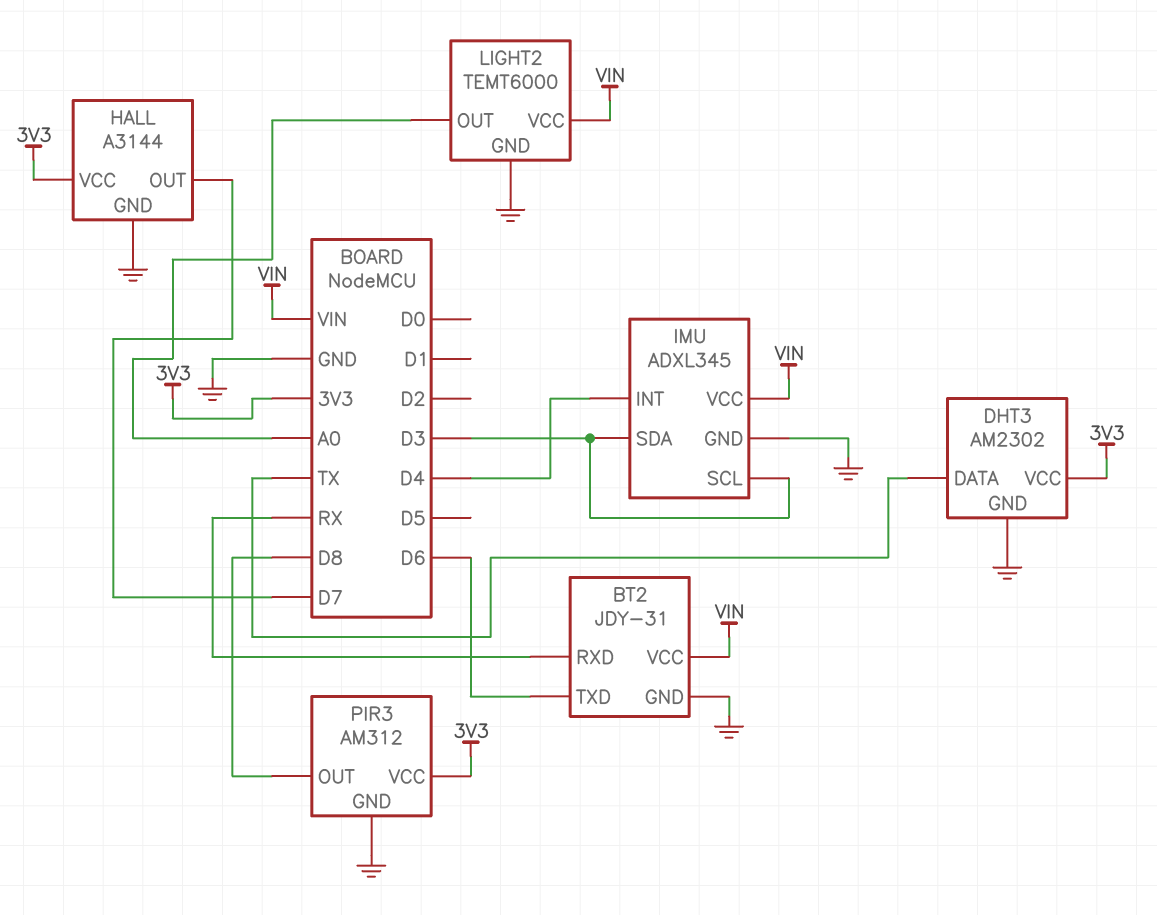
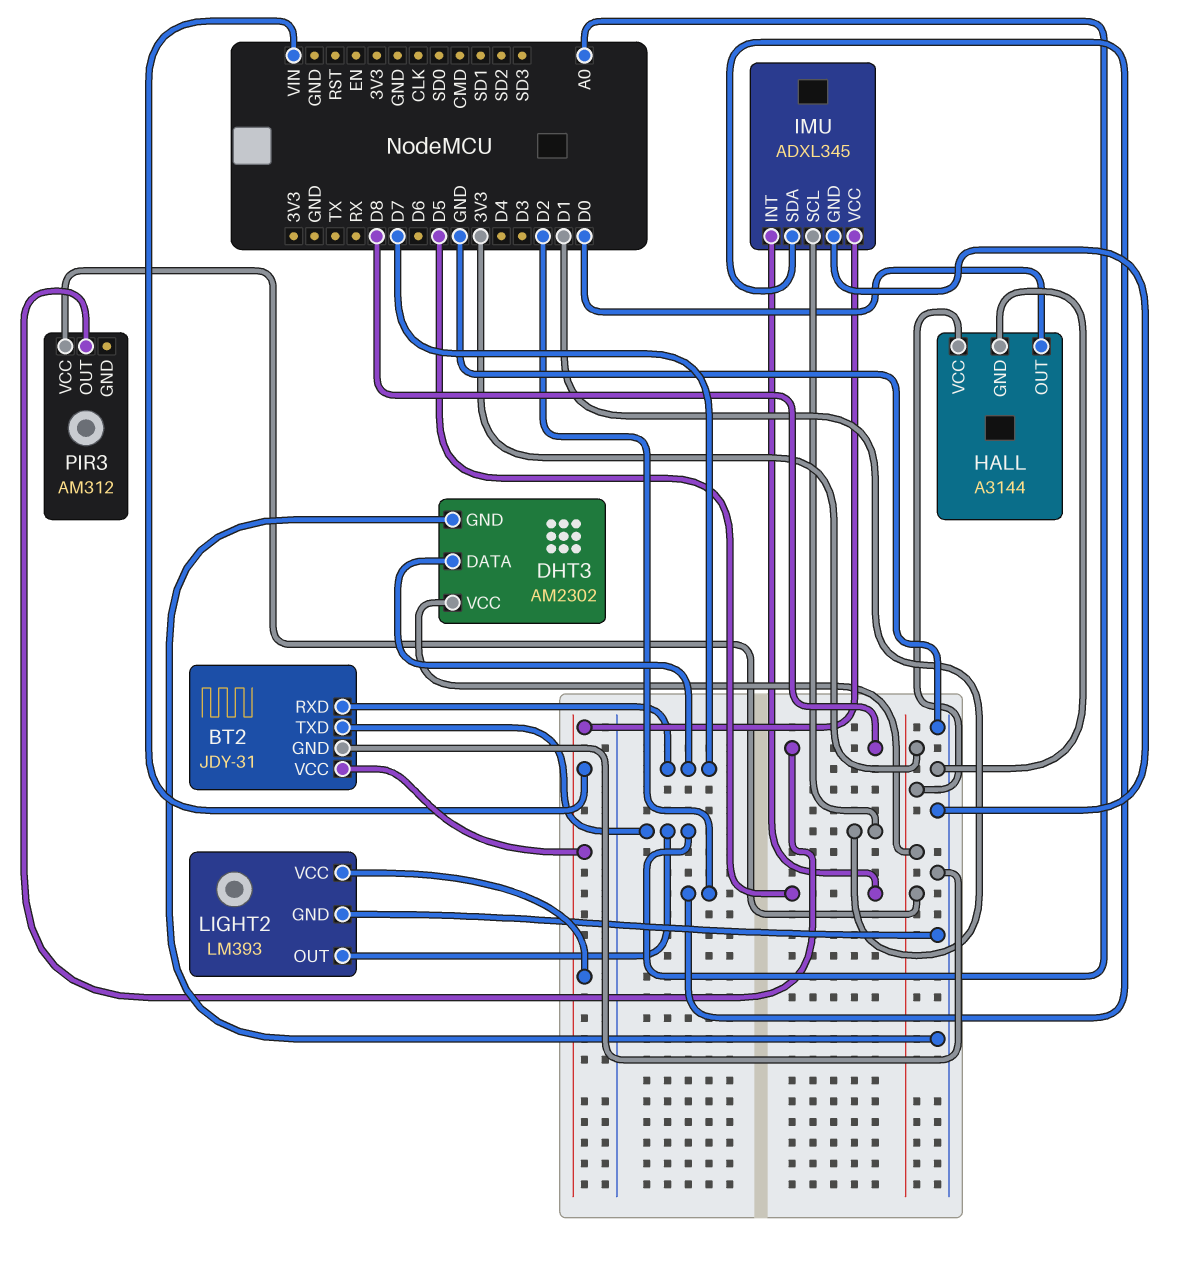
BT2 pin RXD: RX -> D7
BT2 pin TXD: D6 -> A0
DHT3 pin DATA: TX -> D7
HALL pin OUT: D7 -> D0
IMU pin INT: D4 -> D5
IMU pin SCL: D3 -> D1
IMU pin SDA: D3 -> D2
LIGHT2: TEMT6000 -> LM393
PIR3 pin GND: GND -> none

